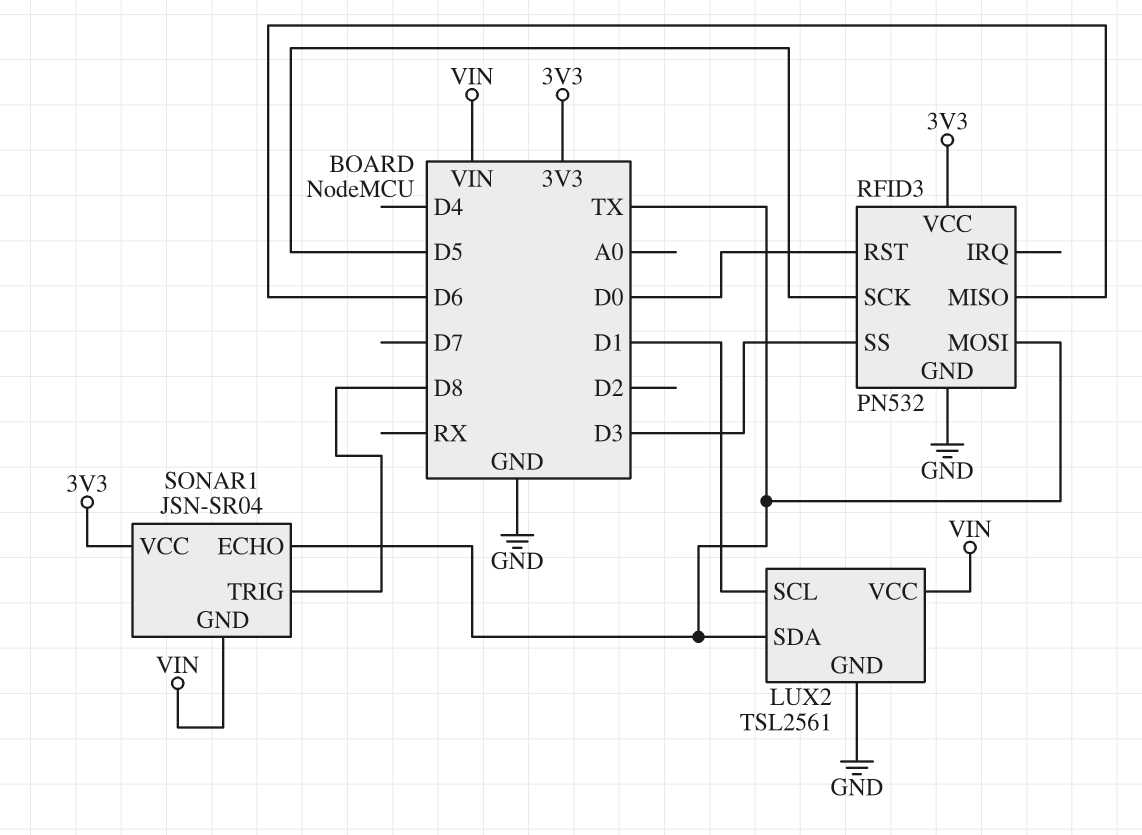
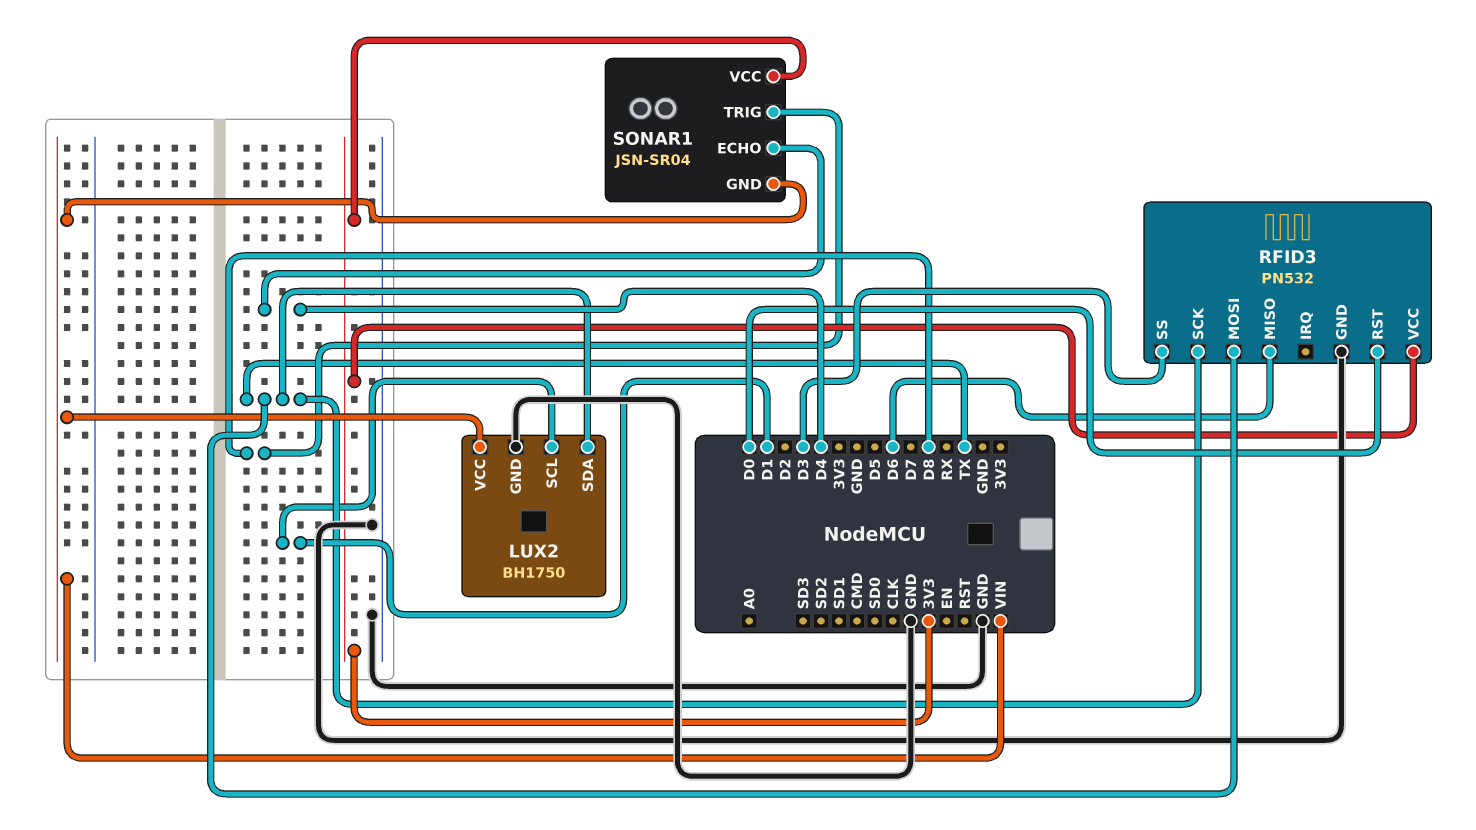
LUX2: TSL2561 -> BH1750
RFID3 pin SCK: D5 -> TX
SONAR1 pin ECHO: TX -> D4

